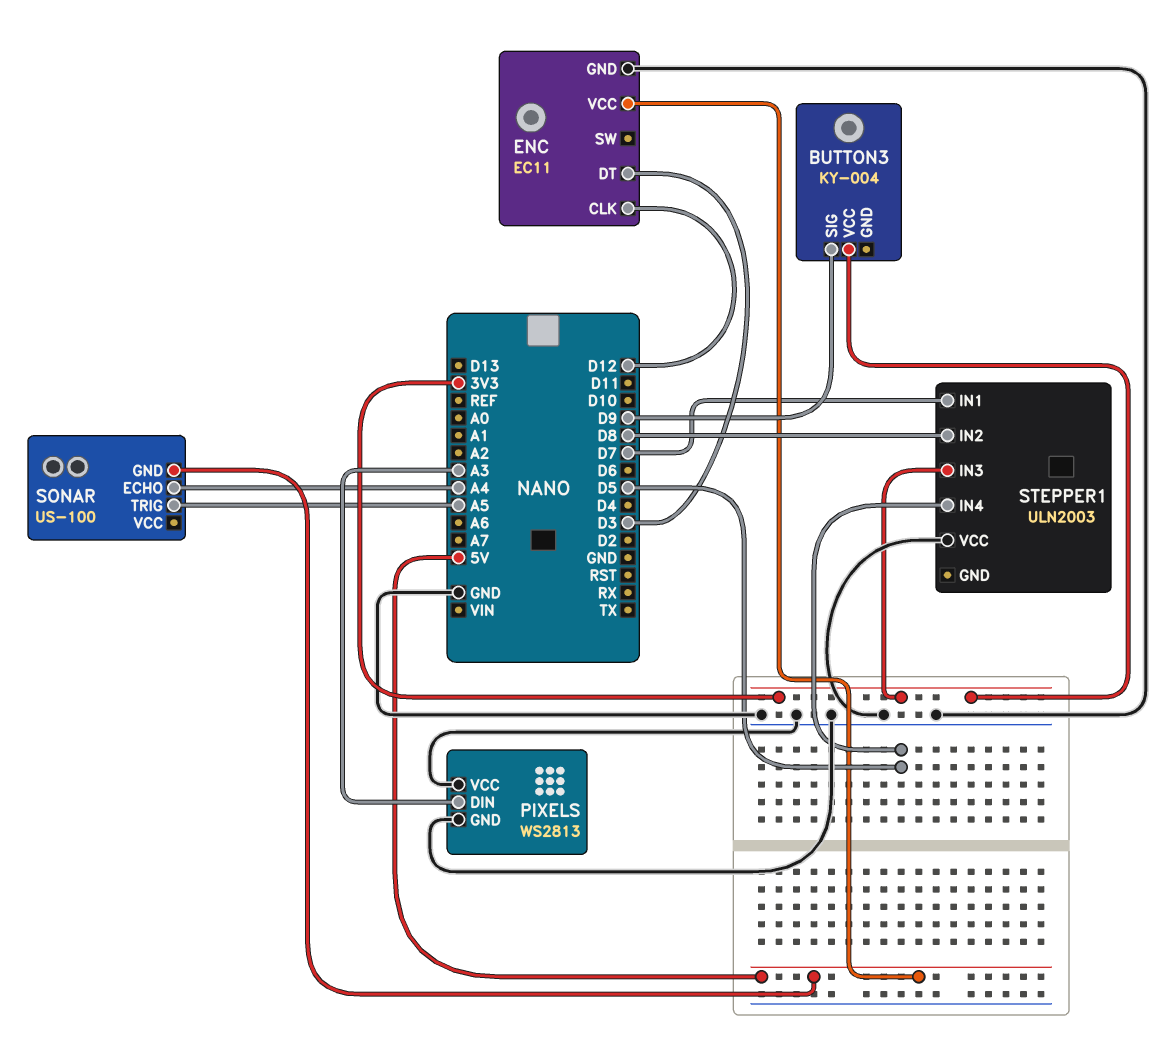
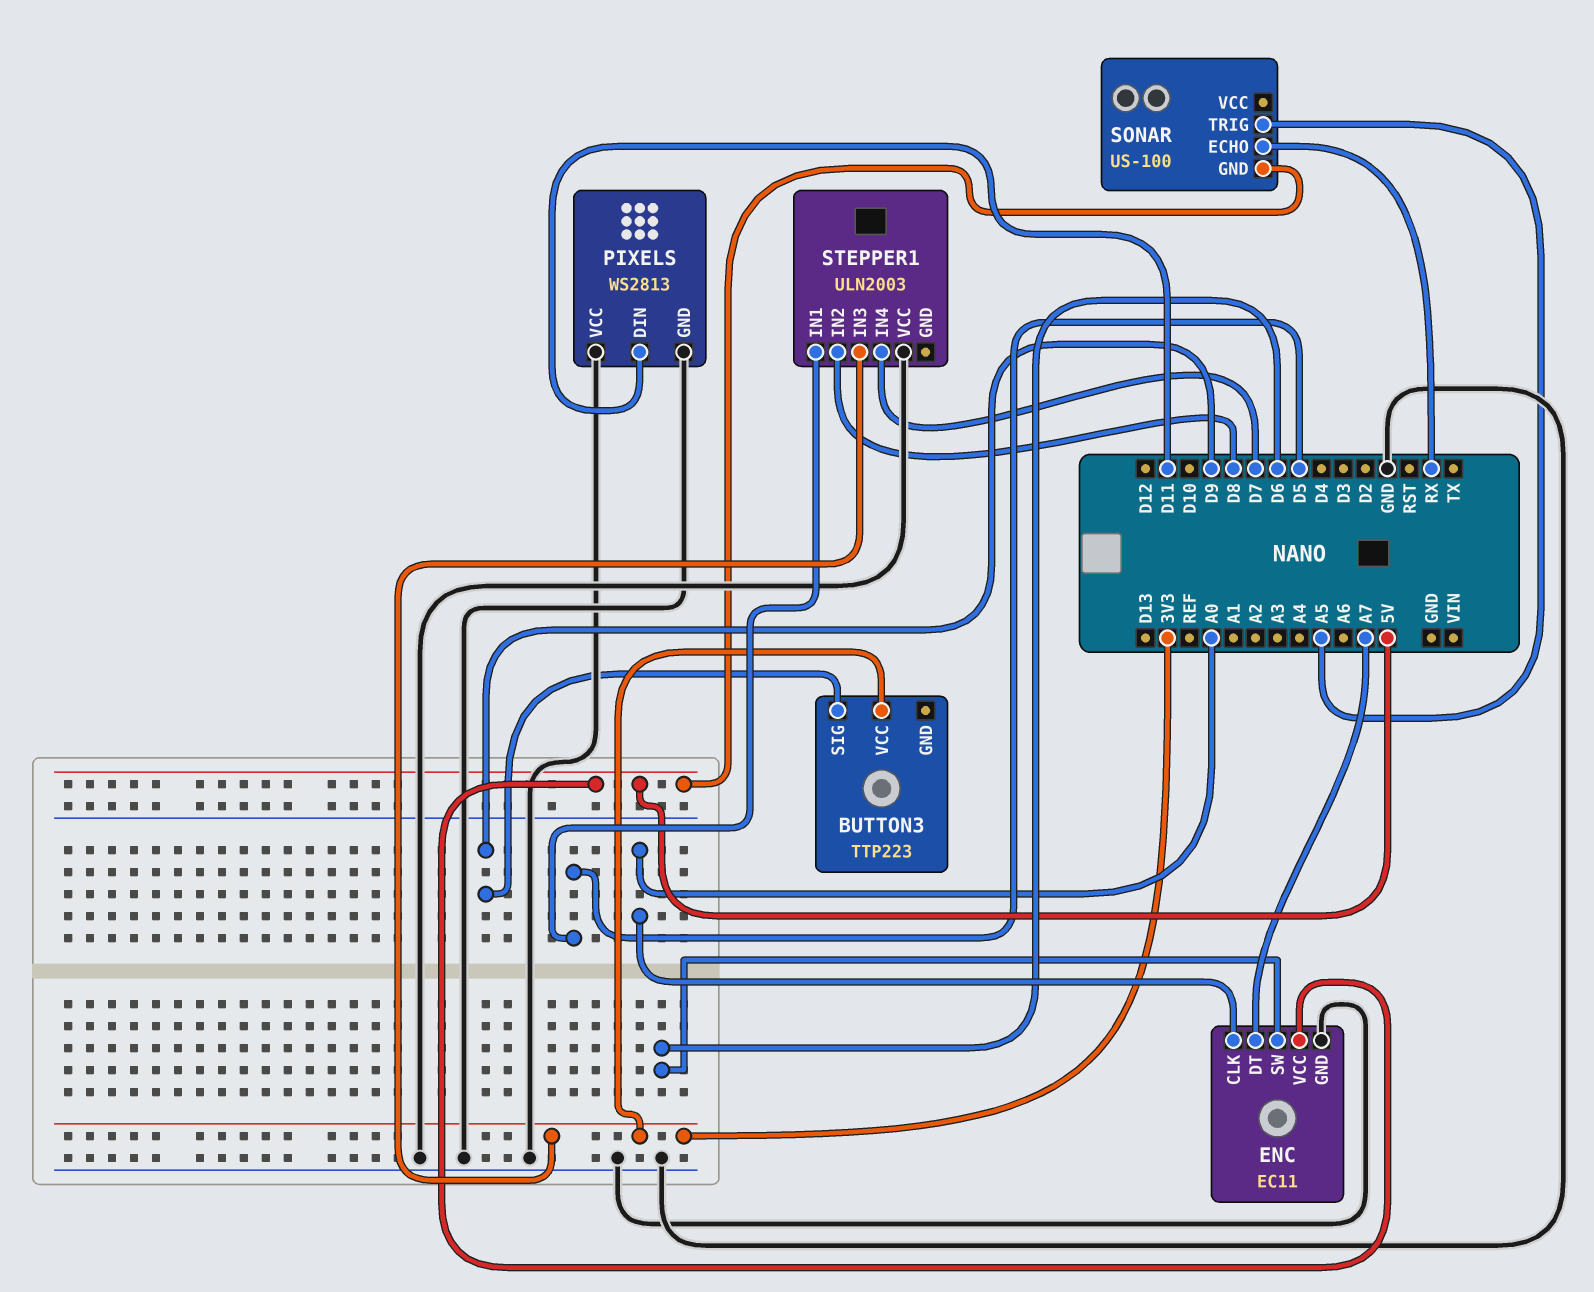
BUTTON3: KY-004 -> TTP223
ENC pin CLK: D12 -> A0
ENC pin DT: D3 -> A7
ENC pin SW: none -> D6
PIXELS pin DIN: A3 -> D11
SONAR pin ECHO: A4 -> RX
STEPPER1 pin IN1: D7 -> D5
STEPPER1 pin IN4: D5 -> D7

